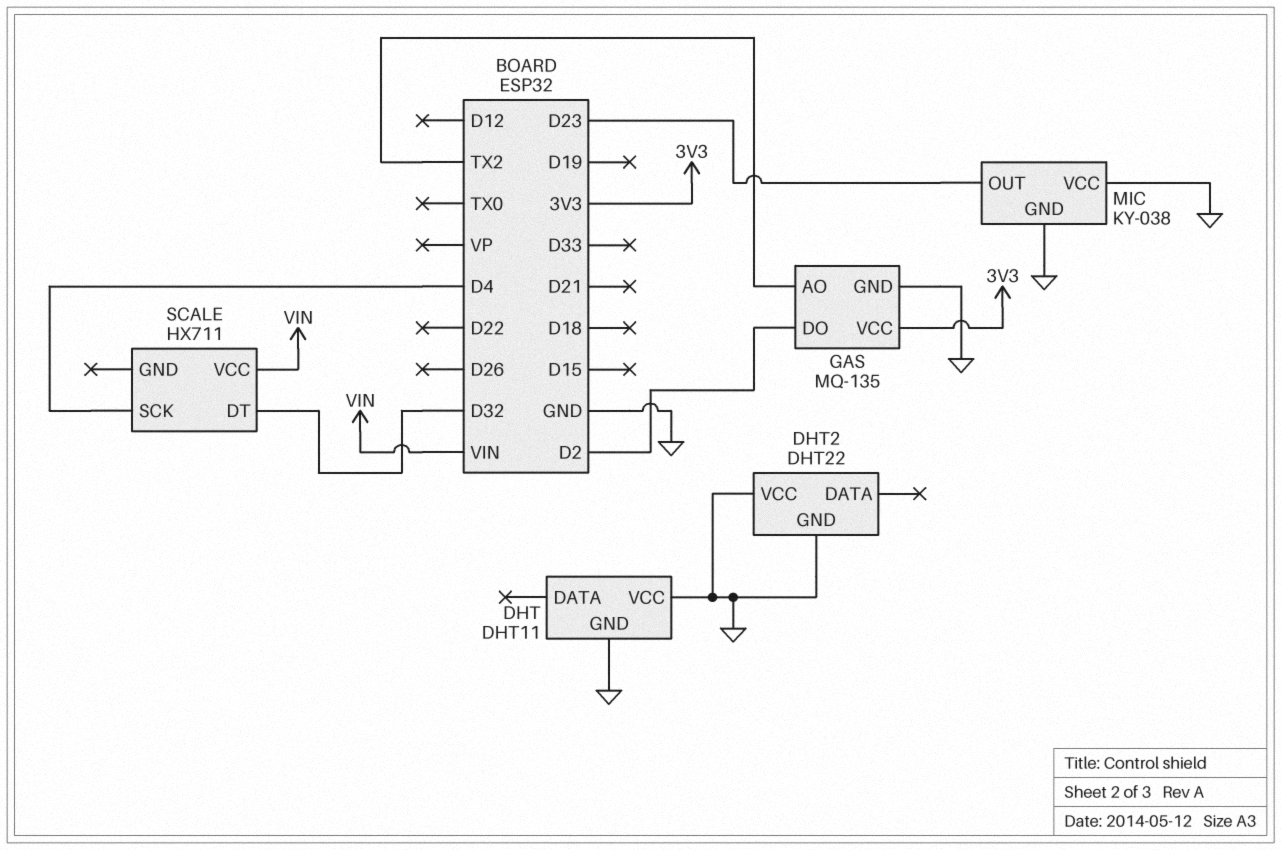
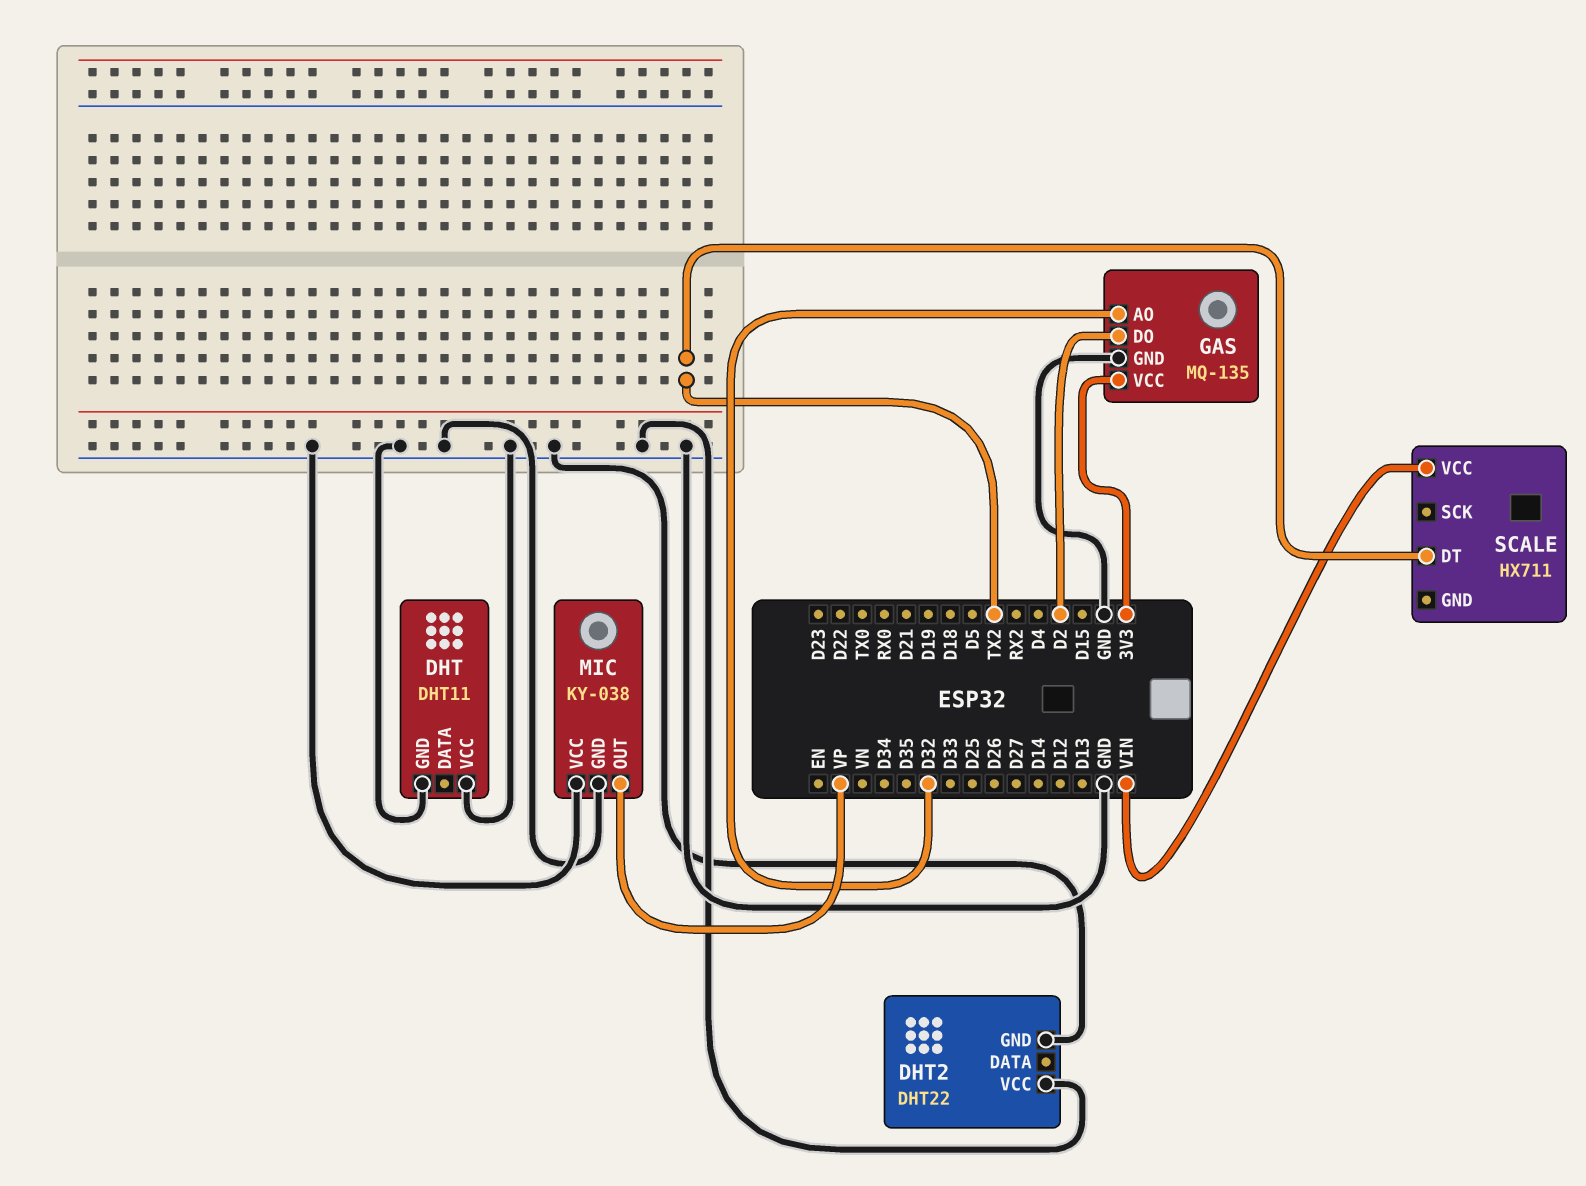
GAS pin AO: TX2 -> D32
MIC pin OUT: D23 -> VP
SCALE pin DT: D32 -> TX2
SCALE pin SCK: D4 -> none

